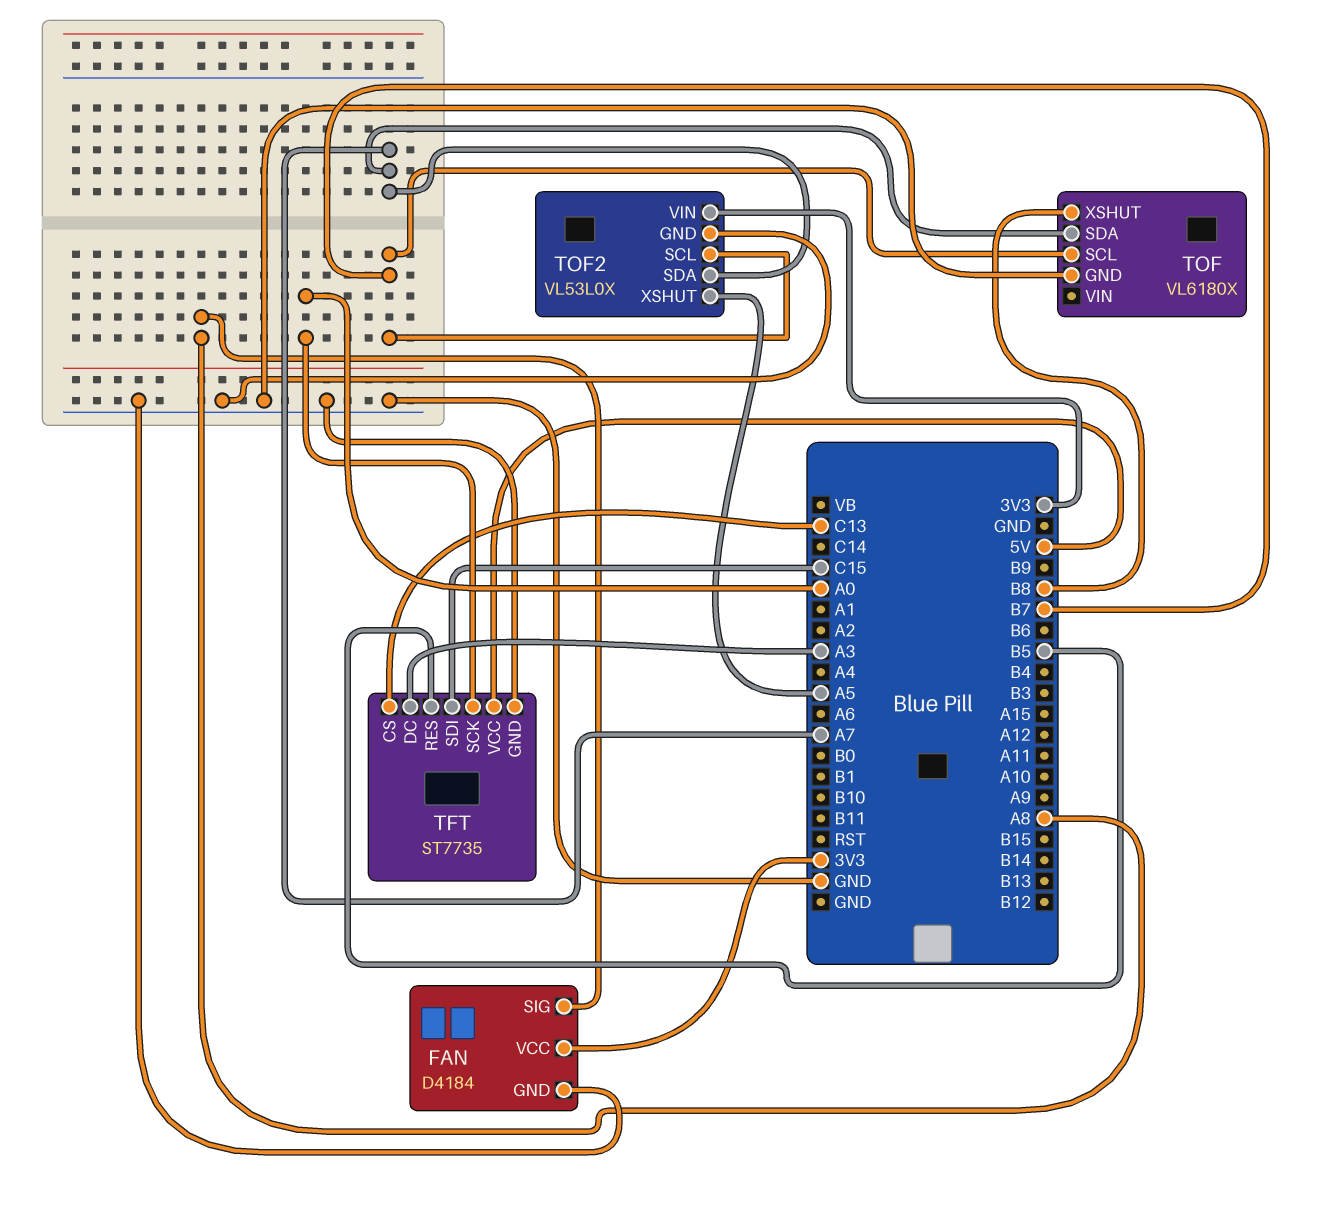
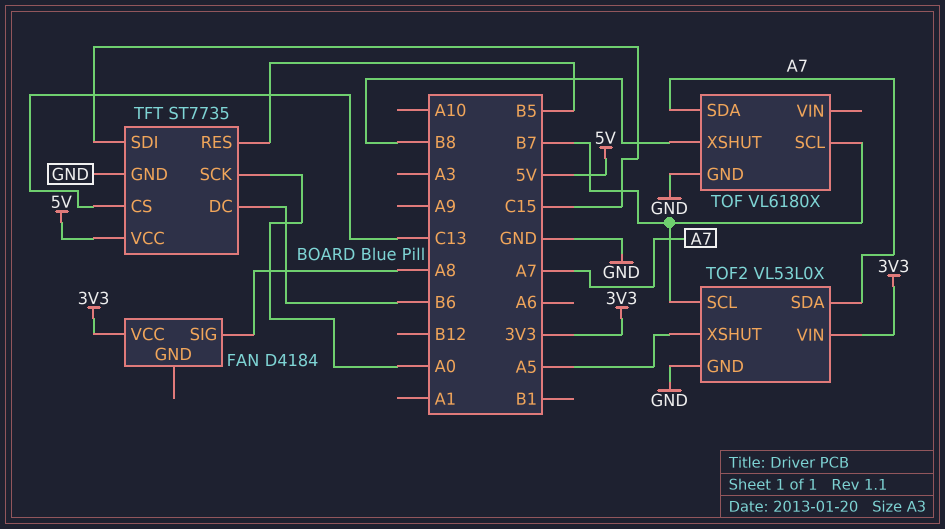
FAN pin GND: GND -> none
TFT pin DC: A3 -> B6

